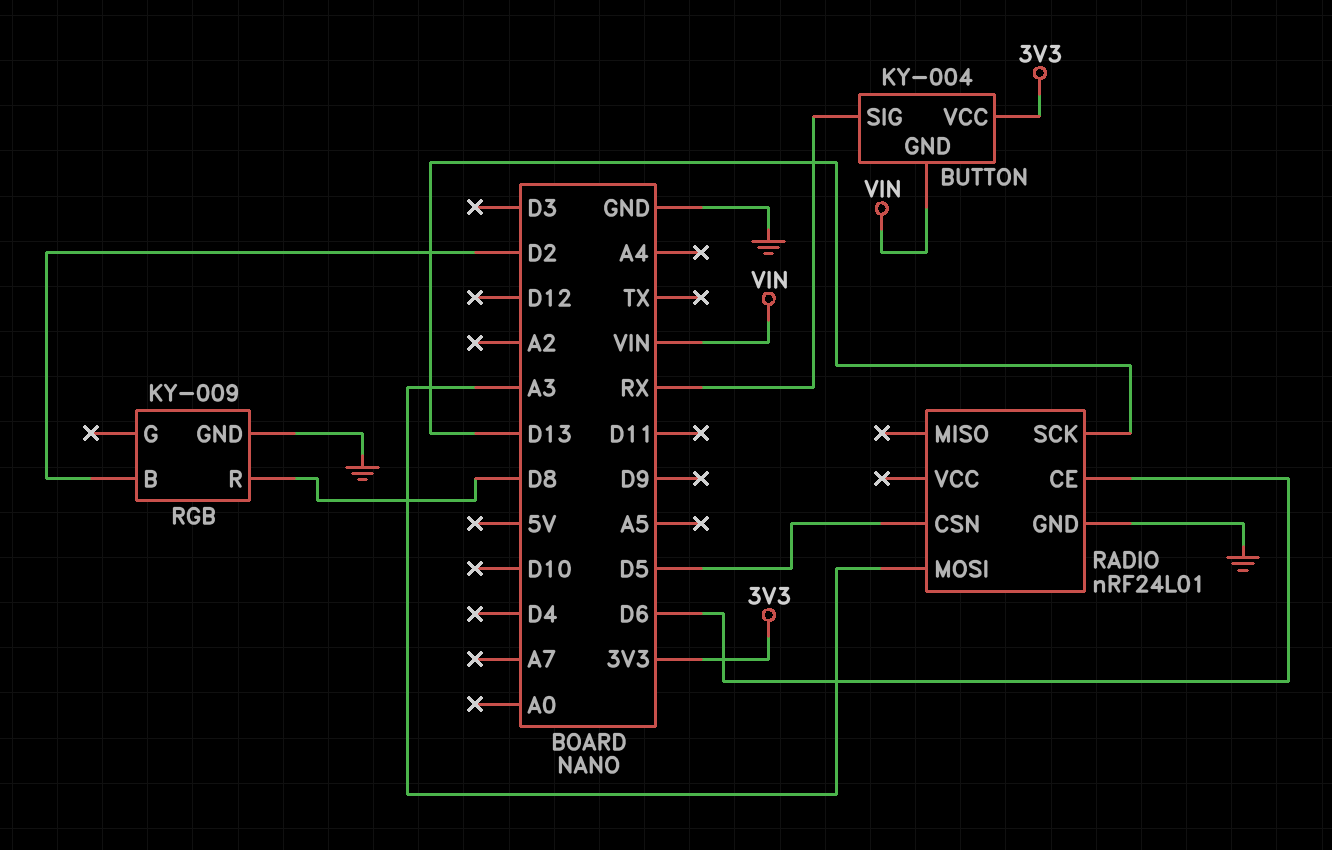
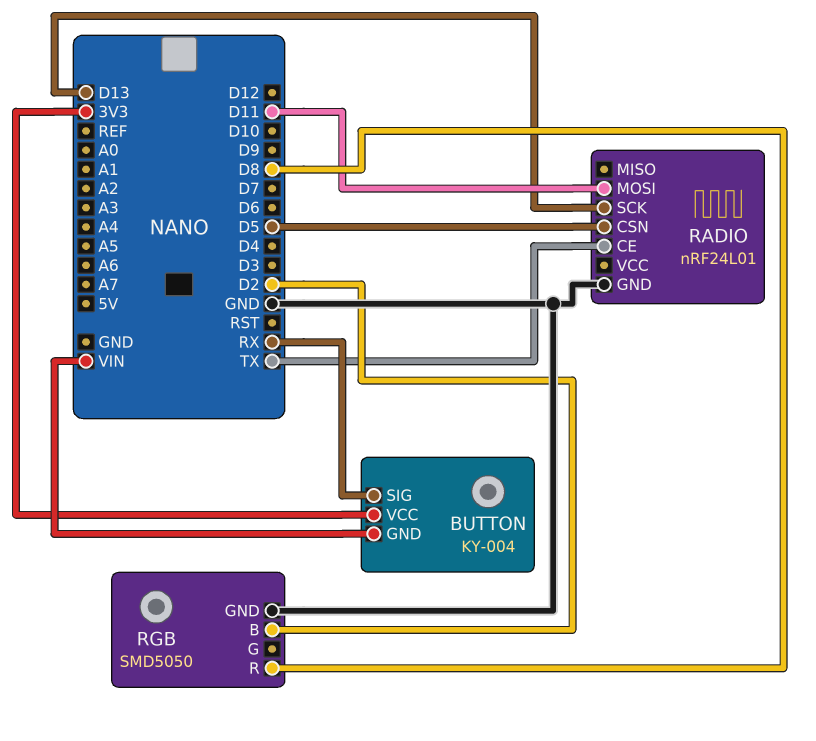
RADIO pin CE: D6 -> TX
RADIO pin MOSI: A3 -> D11
RGB: KY-009 -> SMD5050

